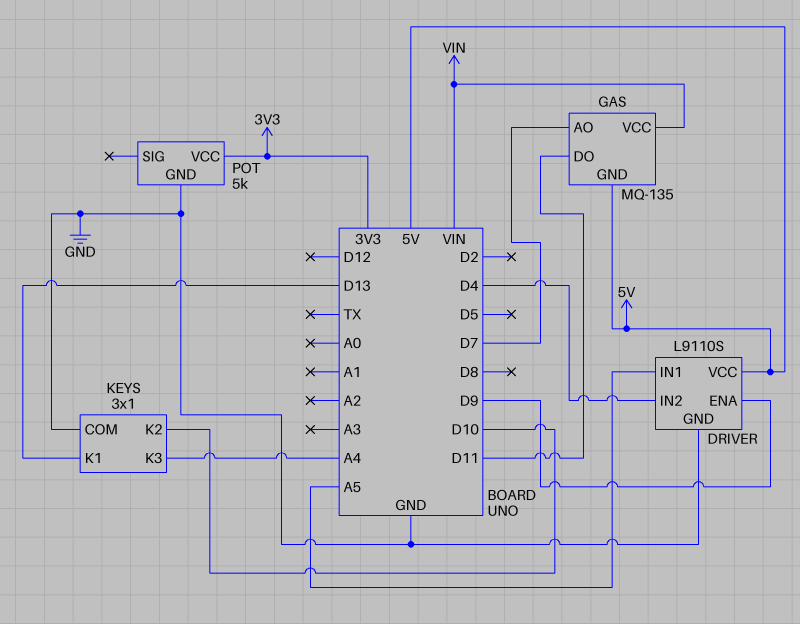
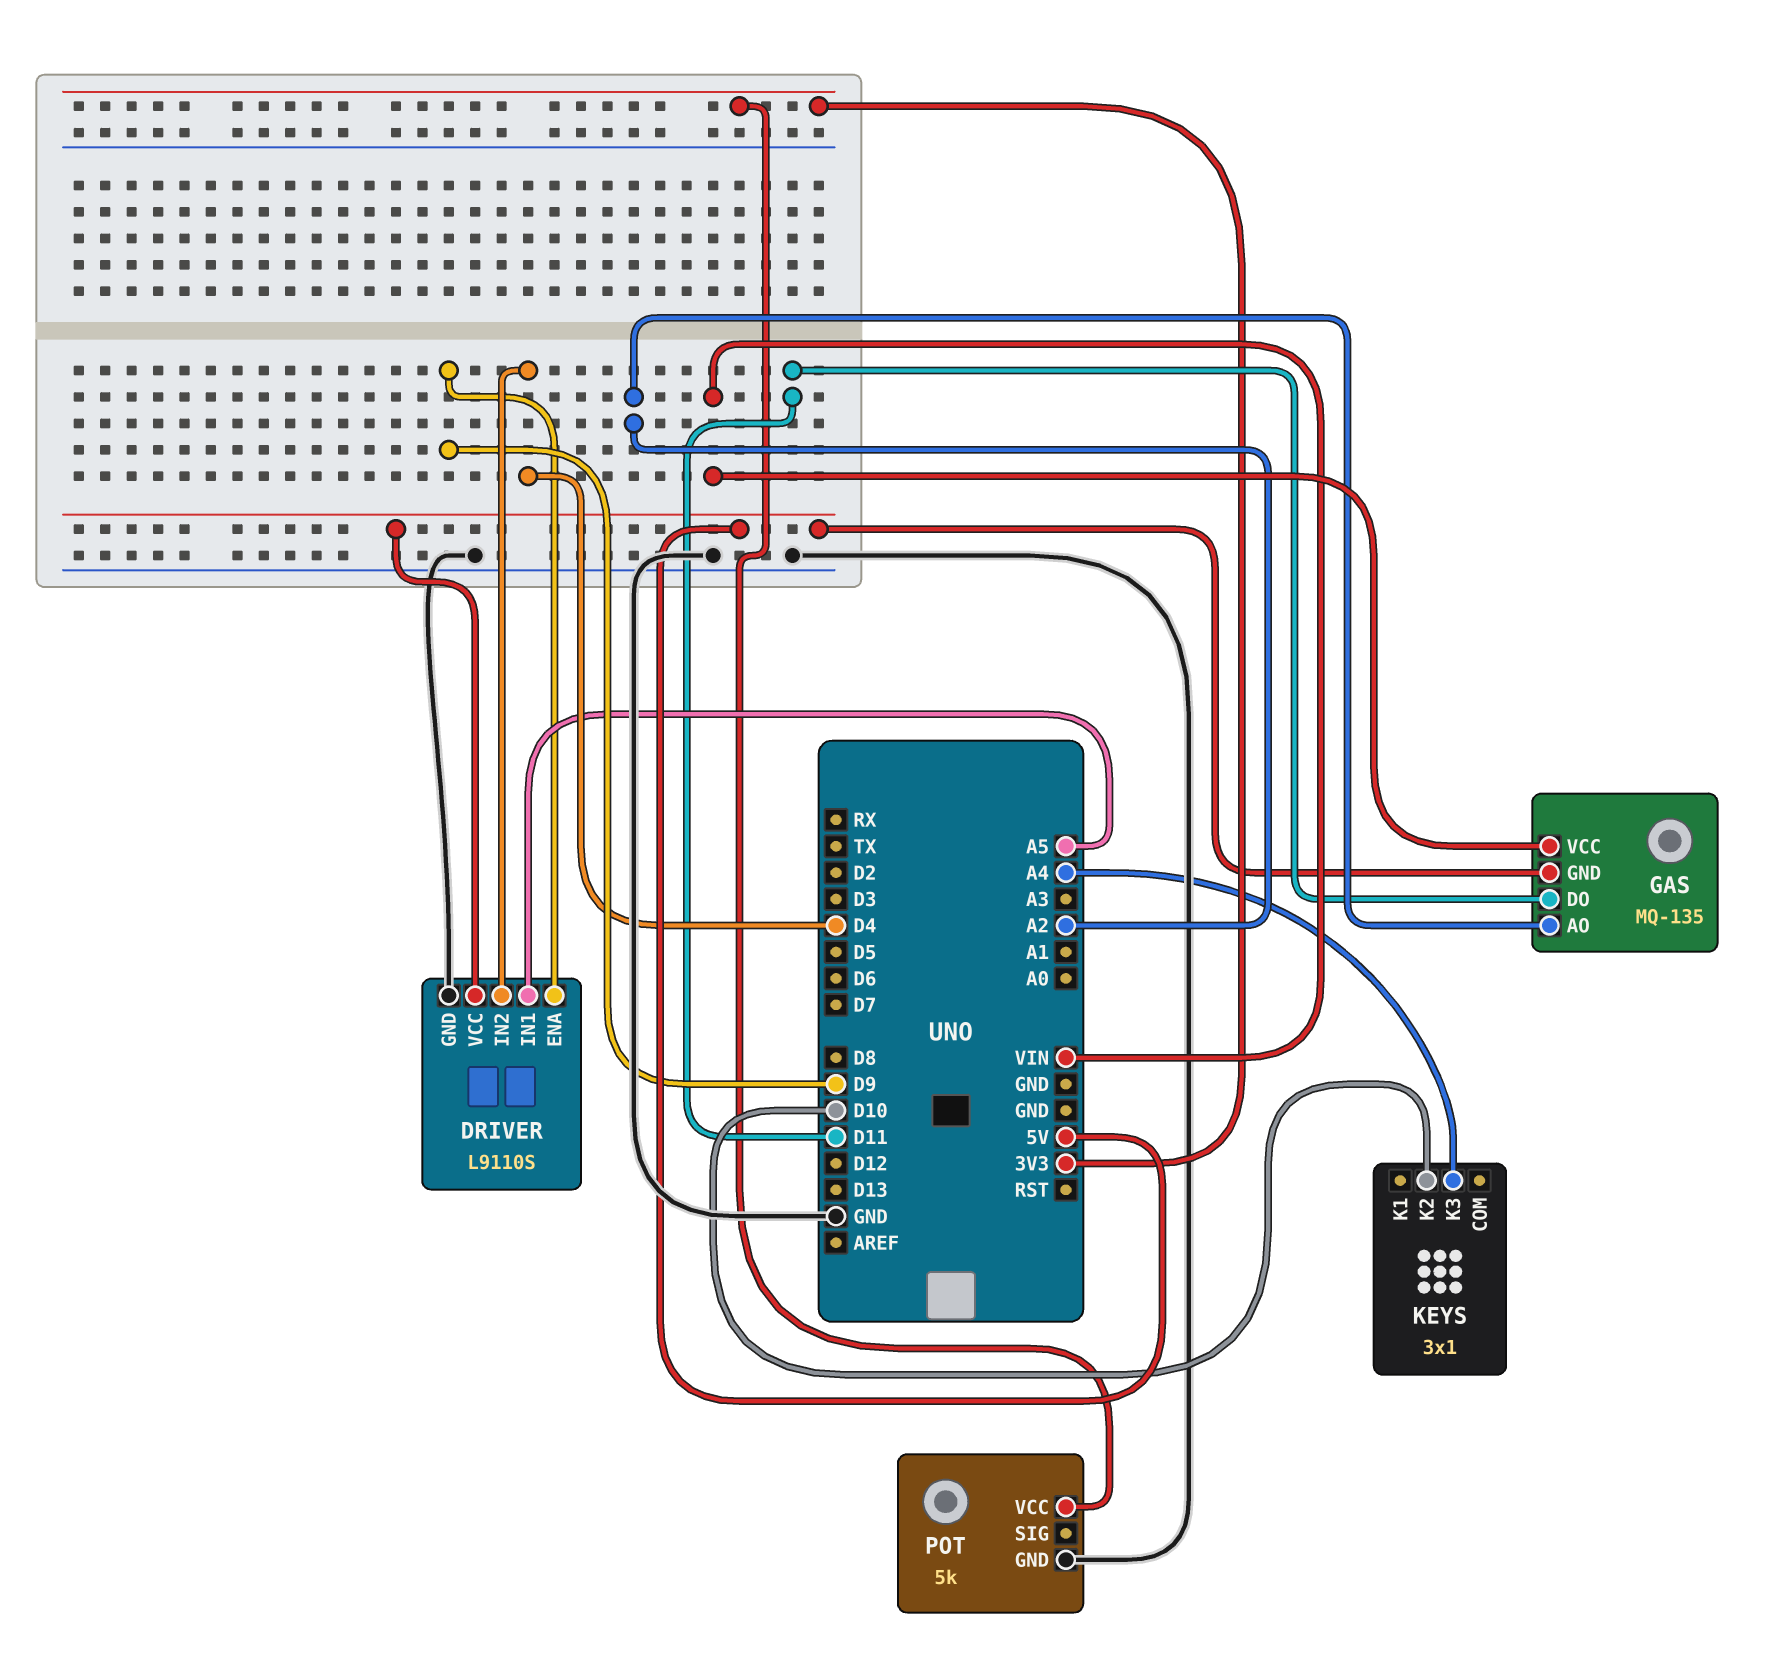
GAS pin AO: D7 -> A2
KEYS pin COM: GND -> none
KEYS pin K1: D13 -> none

